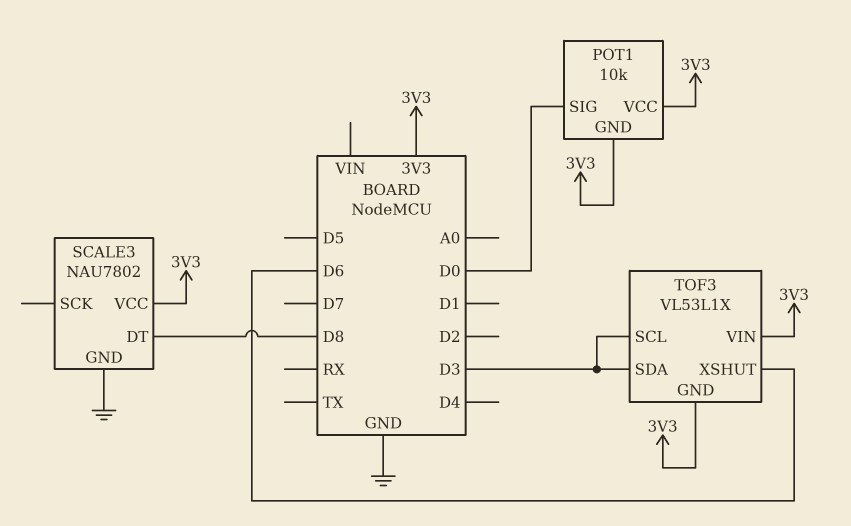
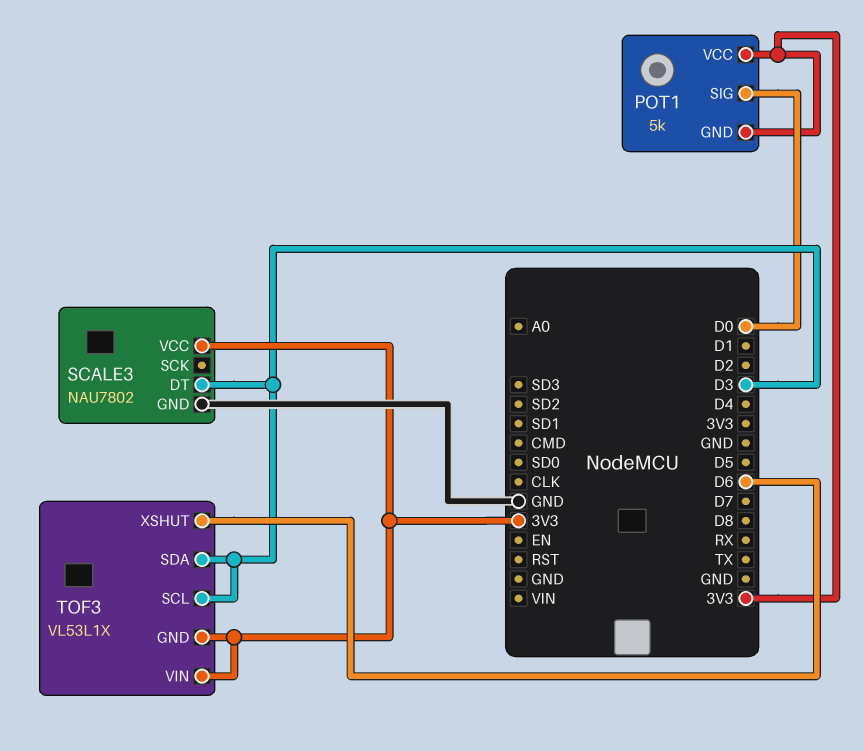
POT1: 10k -> 5k
SCALE3 pin DT: D8 -> D3

